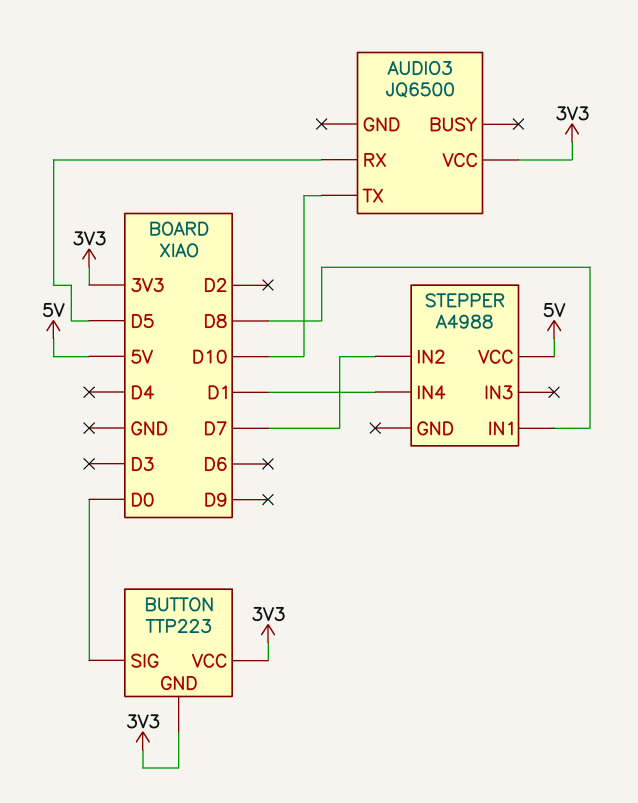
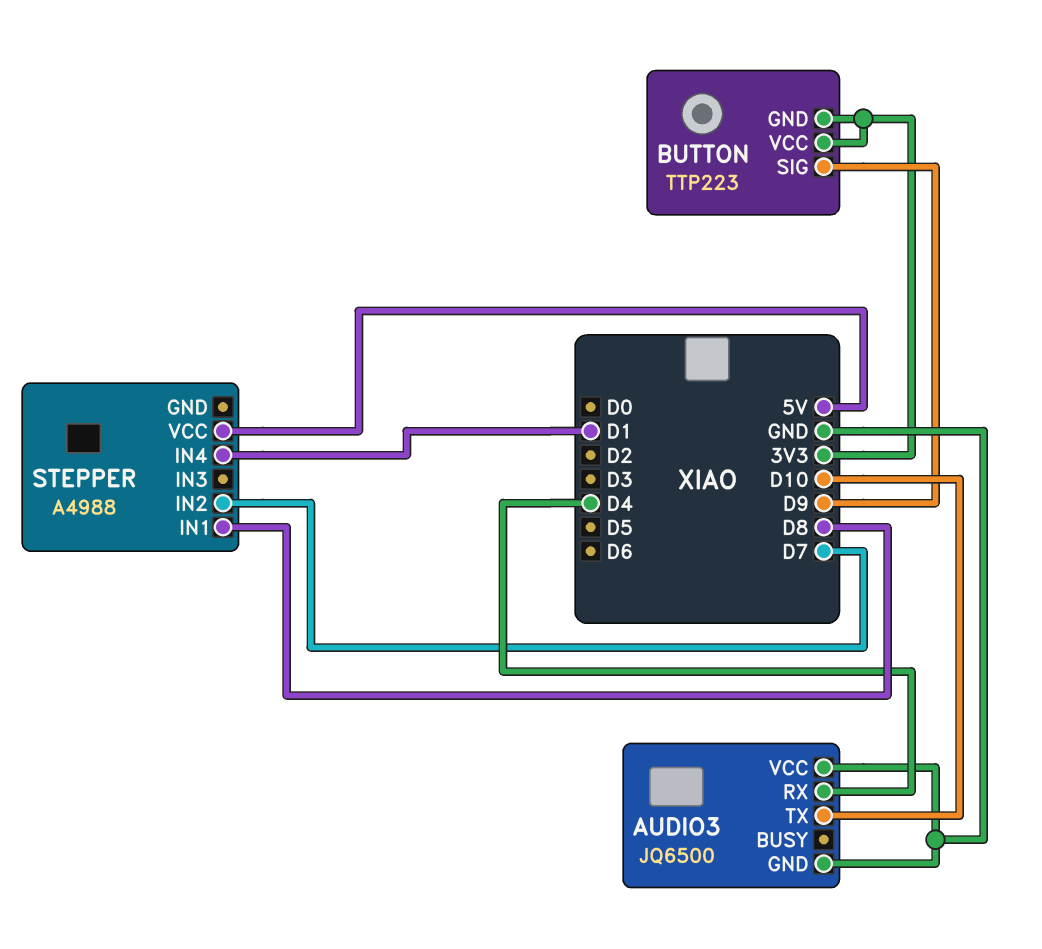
AUDIO3 pin GND: none -> GND
AUDIO3 pin RX: D5 -> D4
AUDIO3 pin VCC: 3V3 -> GND
BUTTON pin SIG: D0 -> D9

